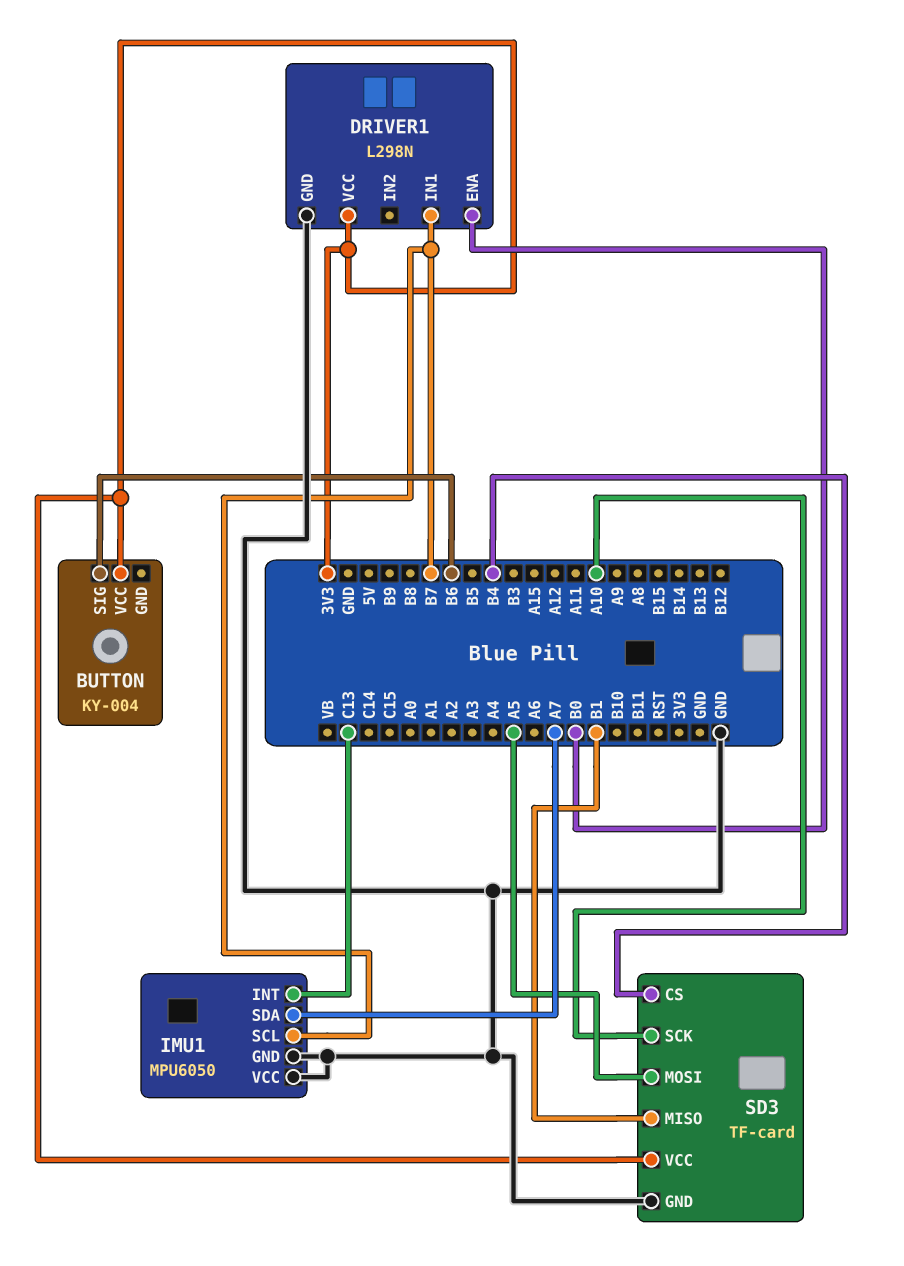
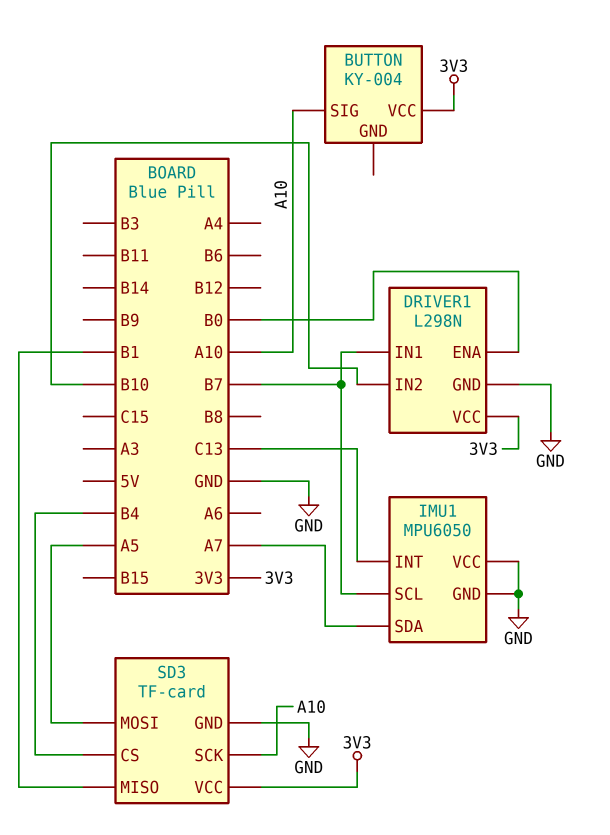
BUTTON pin SIG: B6 -> A10
DRIVER1 pin IN2: none -> B10

